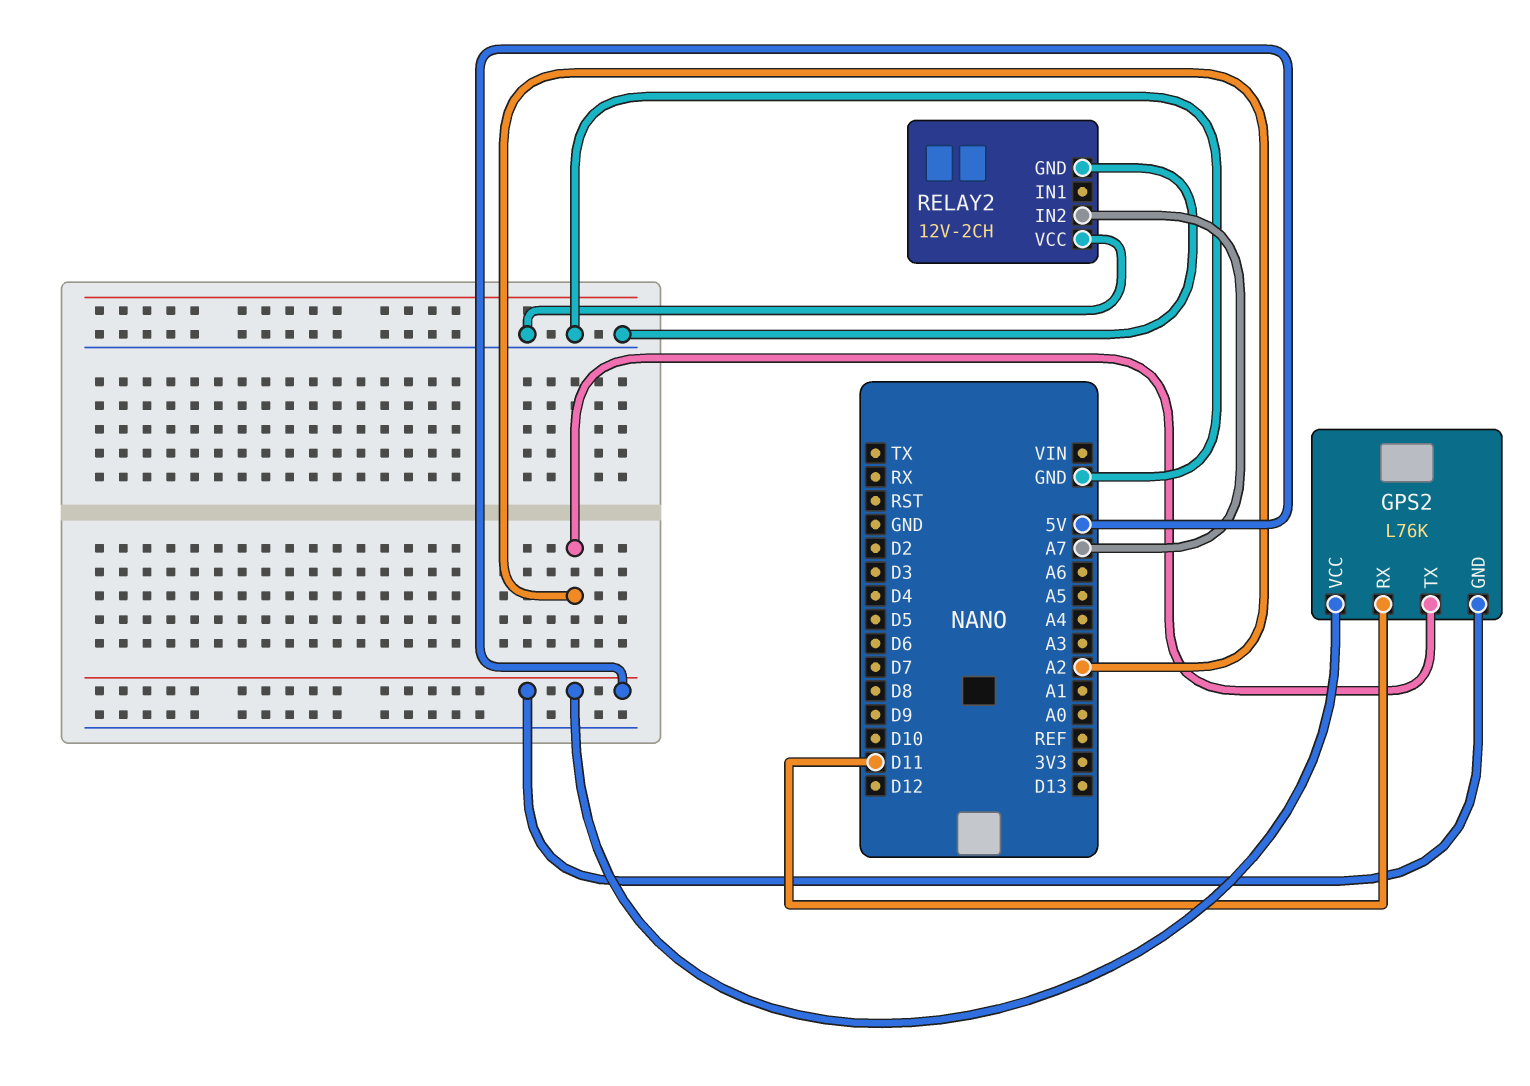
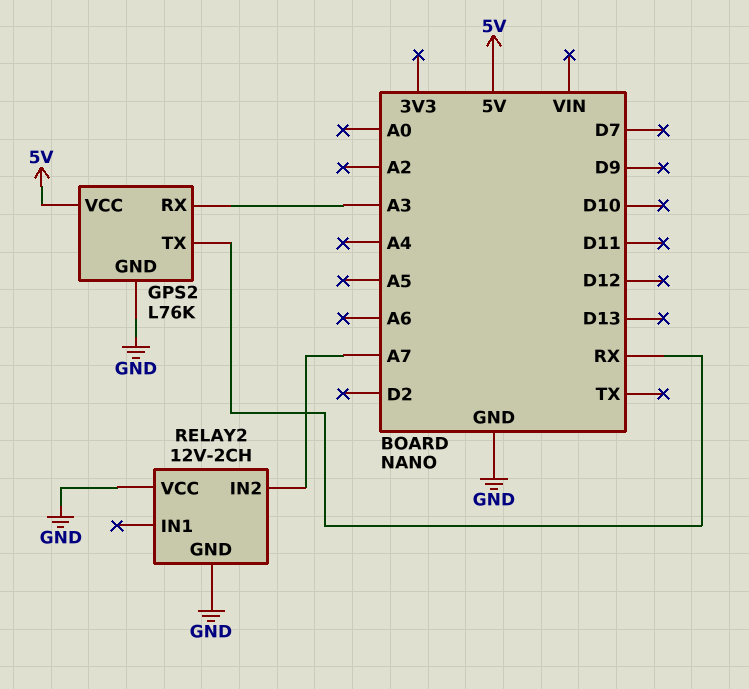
GPS2 pin GND: 5V -> GND
GPS2 pin RX: D11 -> A3
GPS2 pin TX: A2 -> RX

